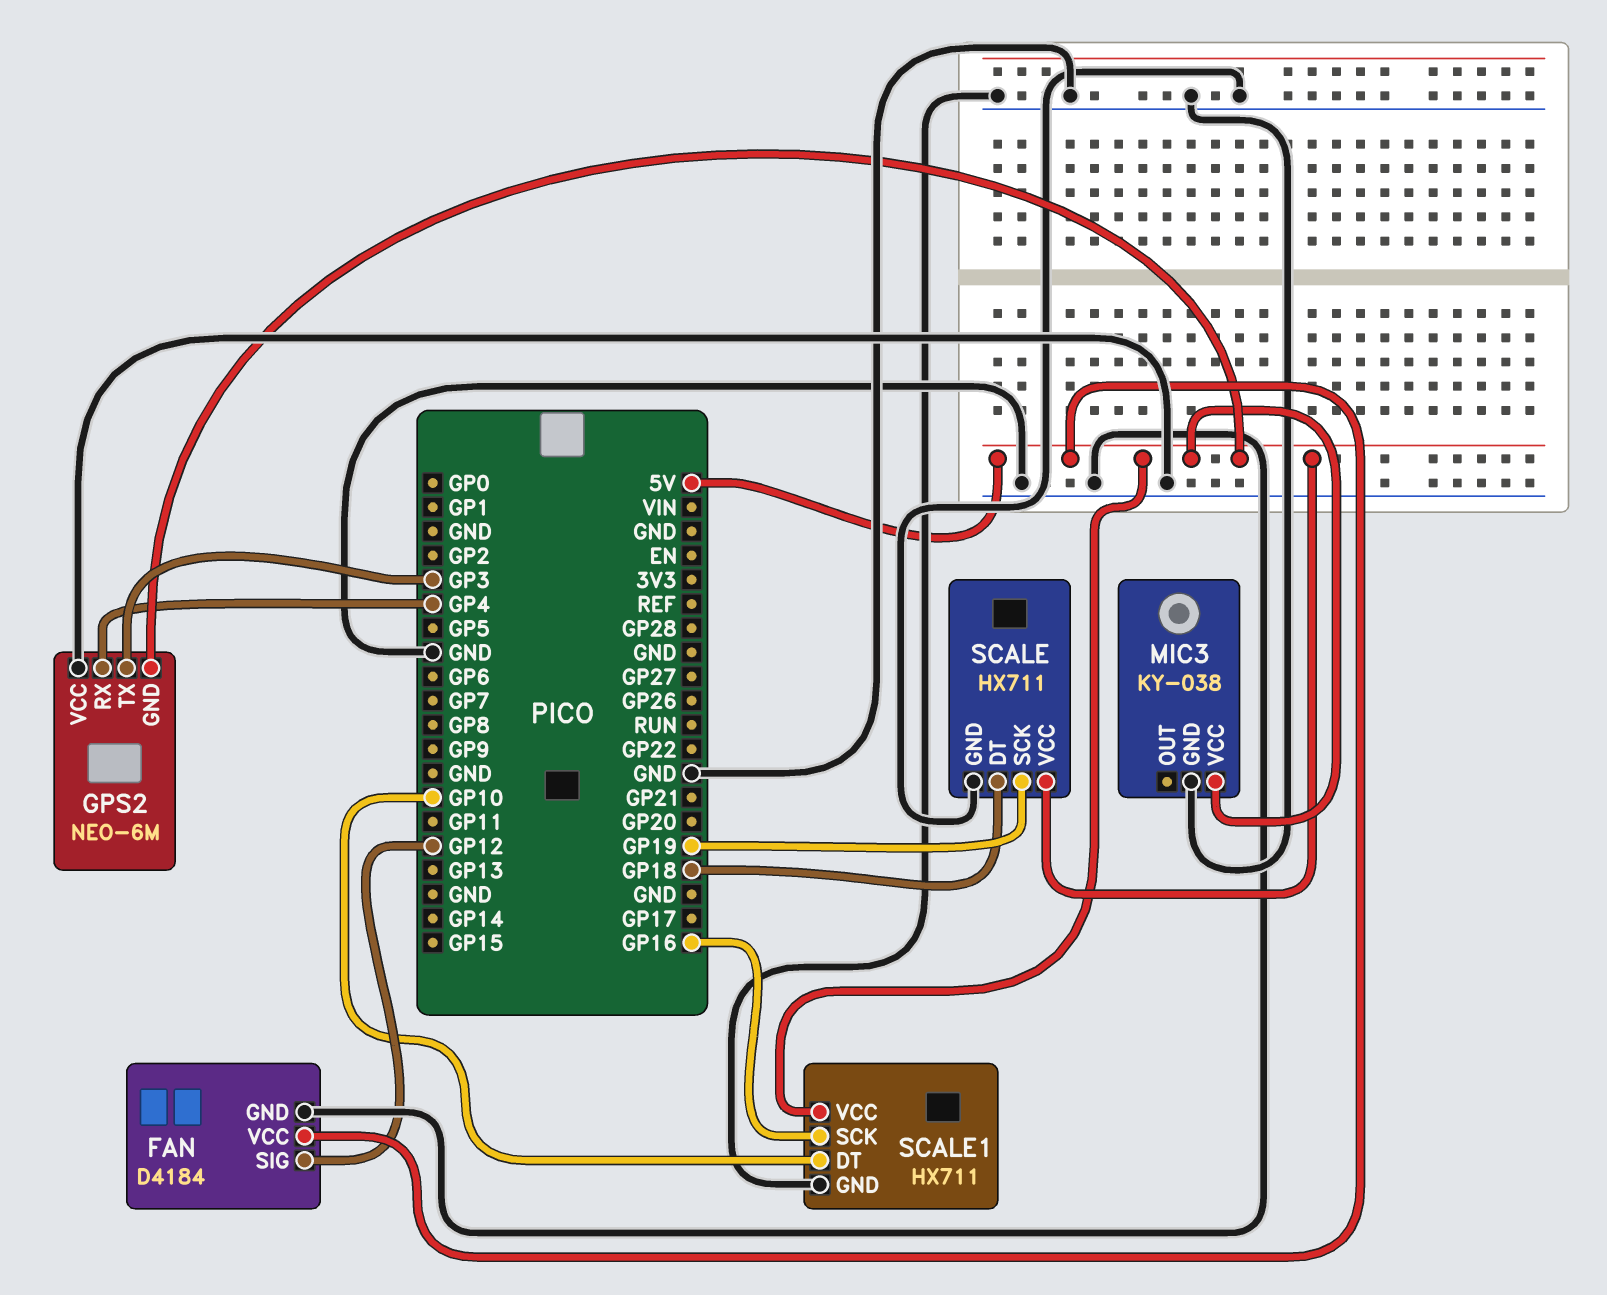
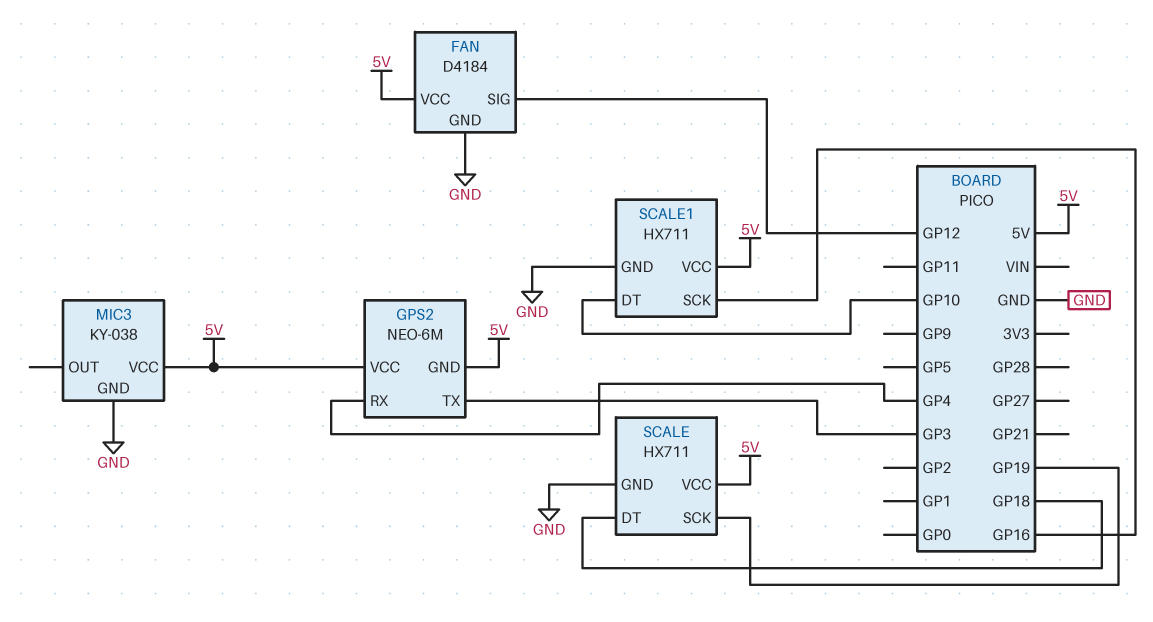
GPS2 pin VCC: GND -> 5V

